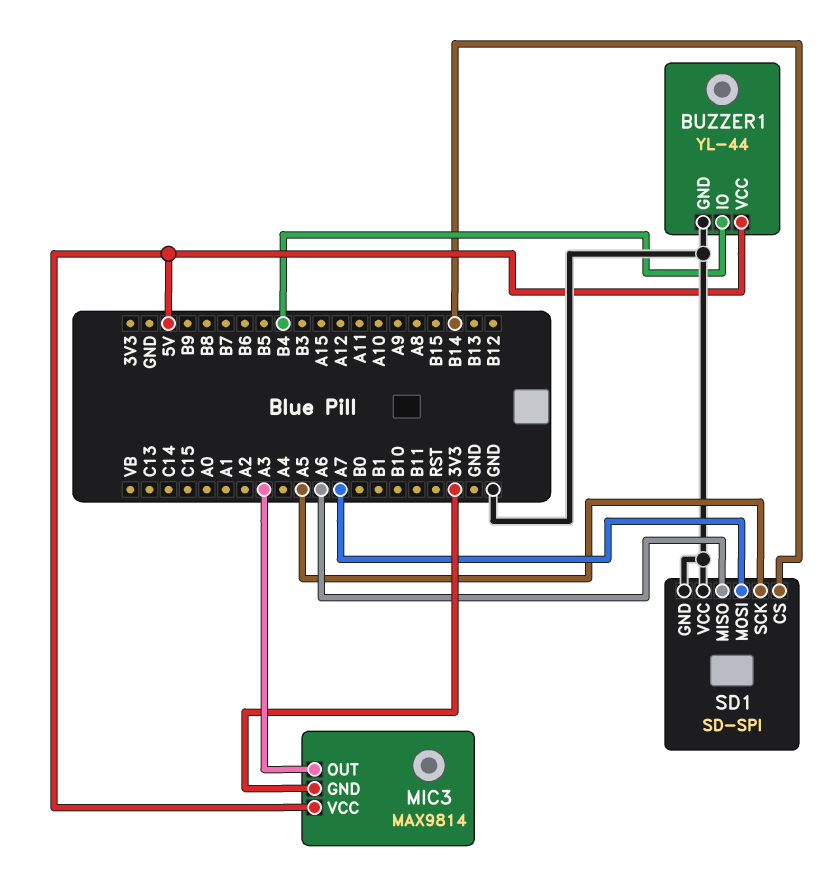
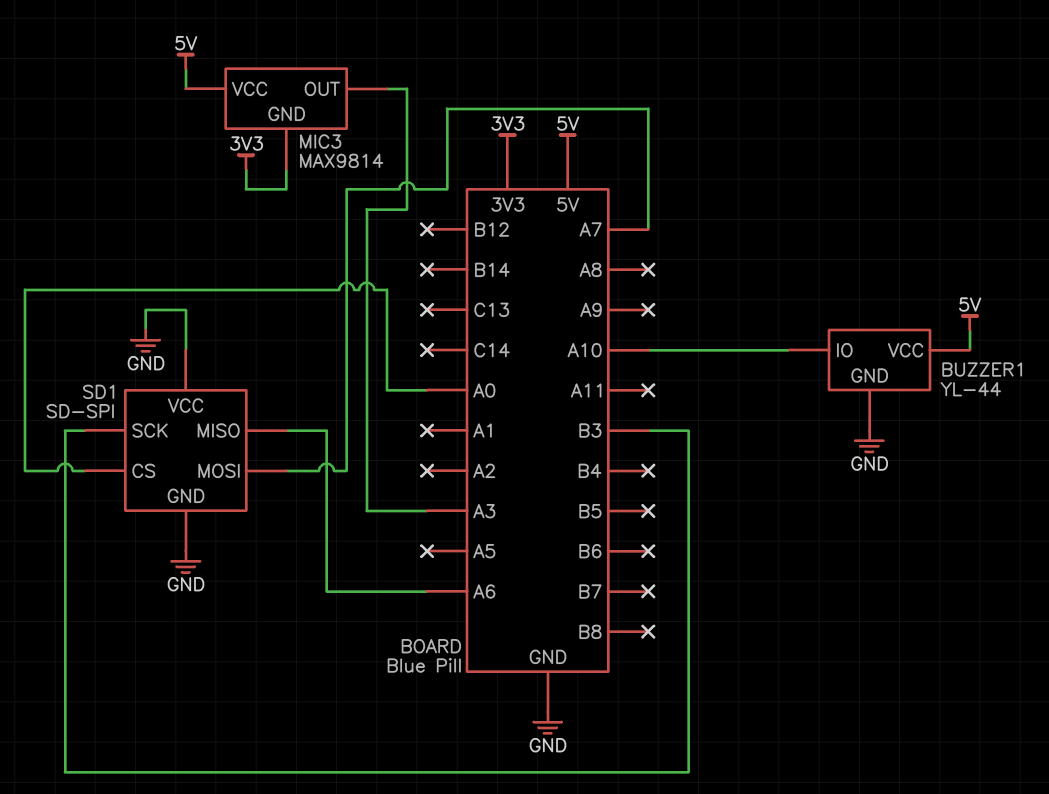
BUZZER1 pin IO: B4 -> A10
SD1 pin CS: B14 -> A0
SD1 pin SCK: A5 -> B3

